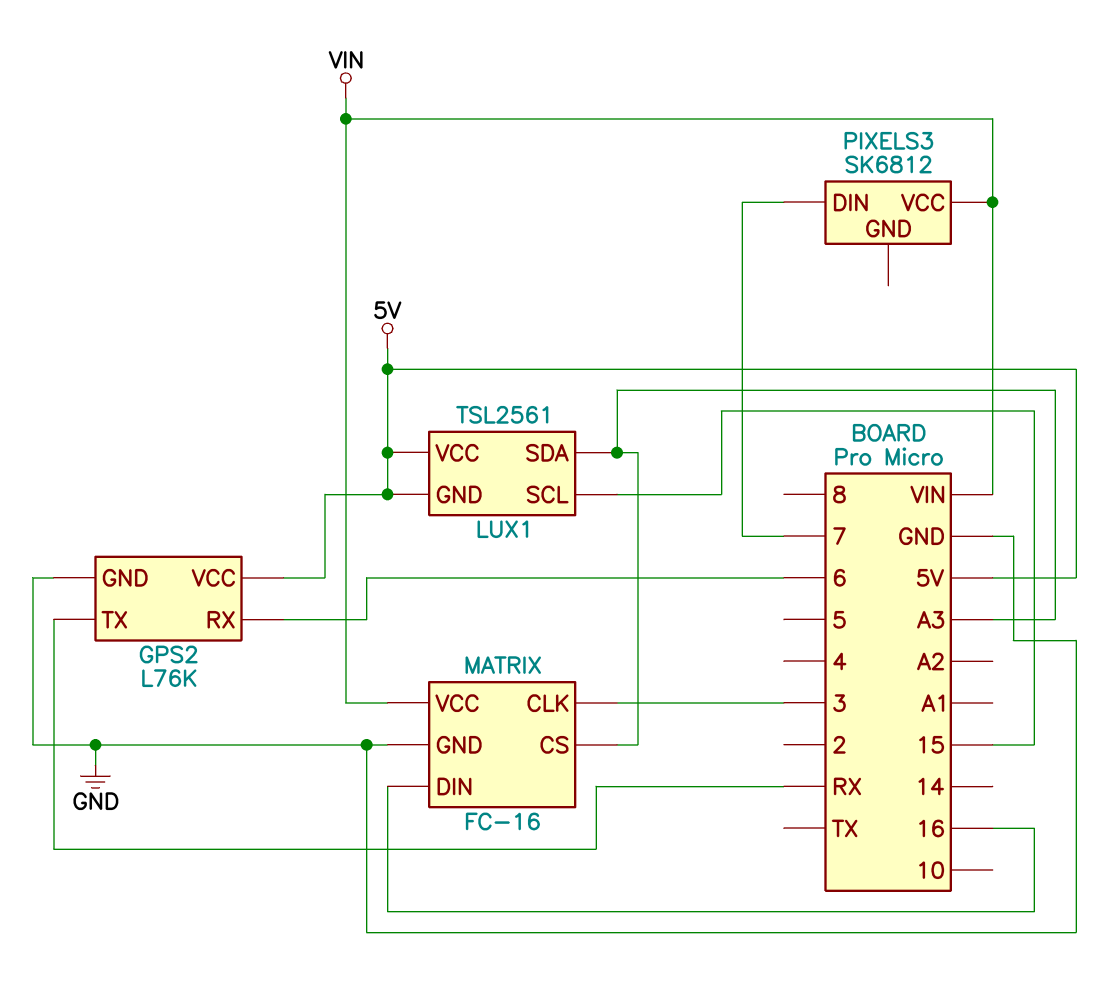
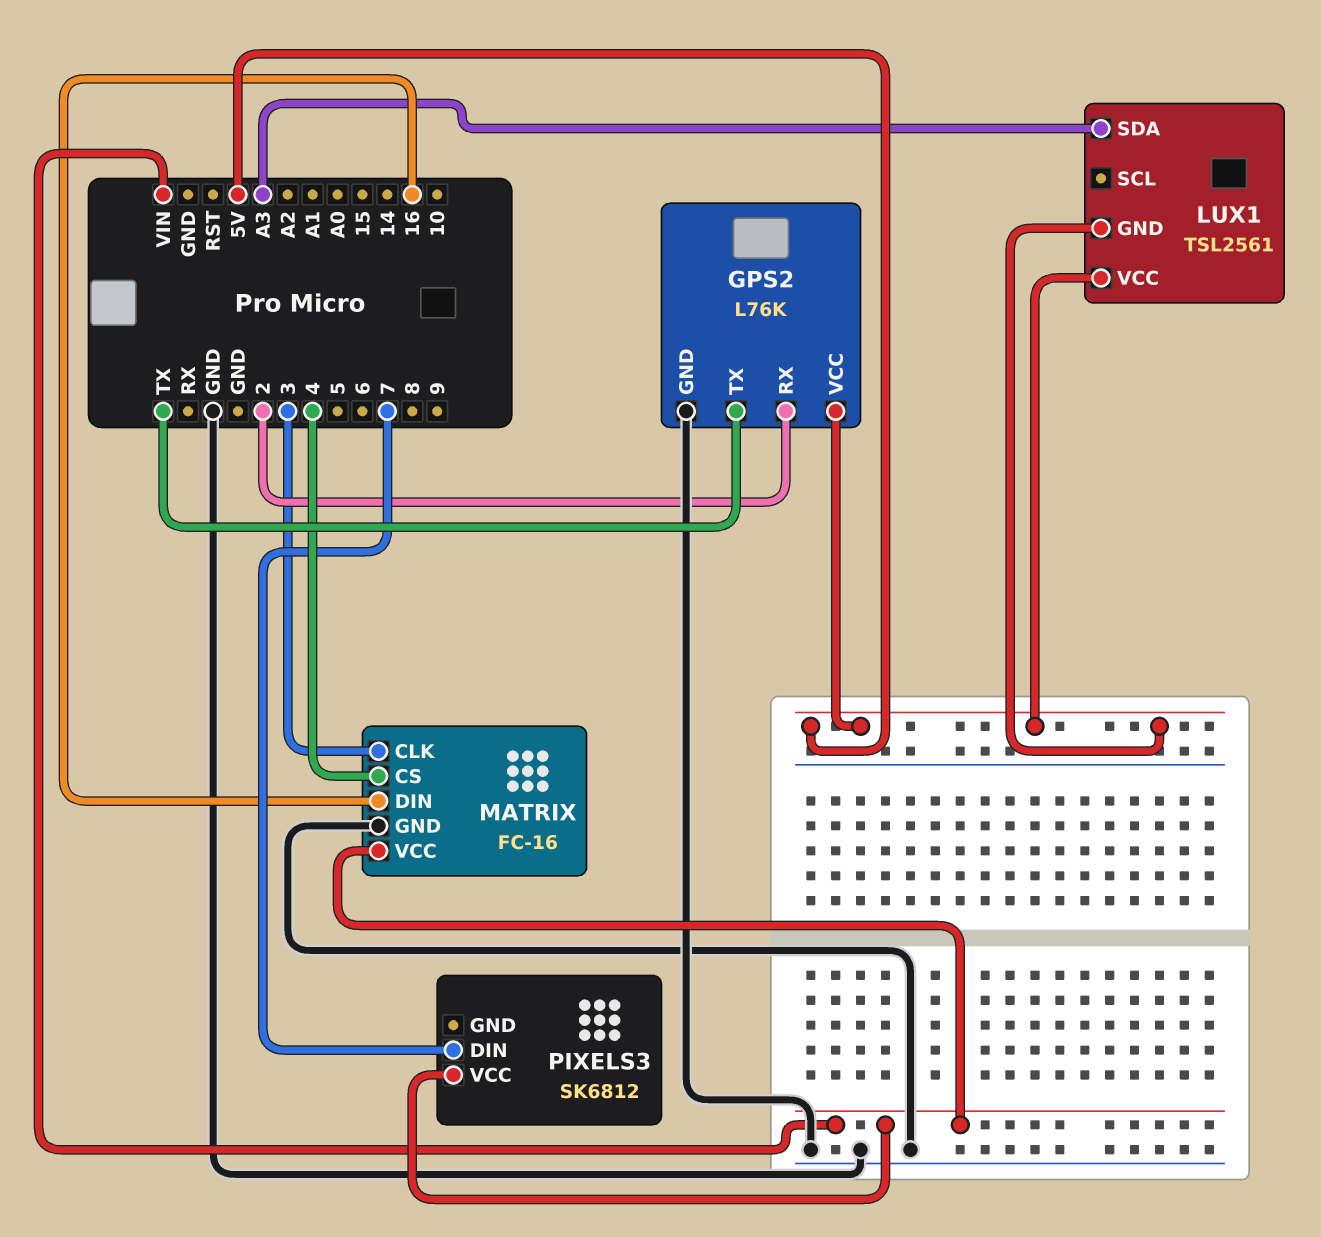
GPS2 pin RX: 6 -> 2
GPS2 pin TX: RX -> TX
LUX1 pin SCL: 15 -> none
MATRIX pin CS: A3 -> 4

